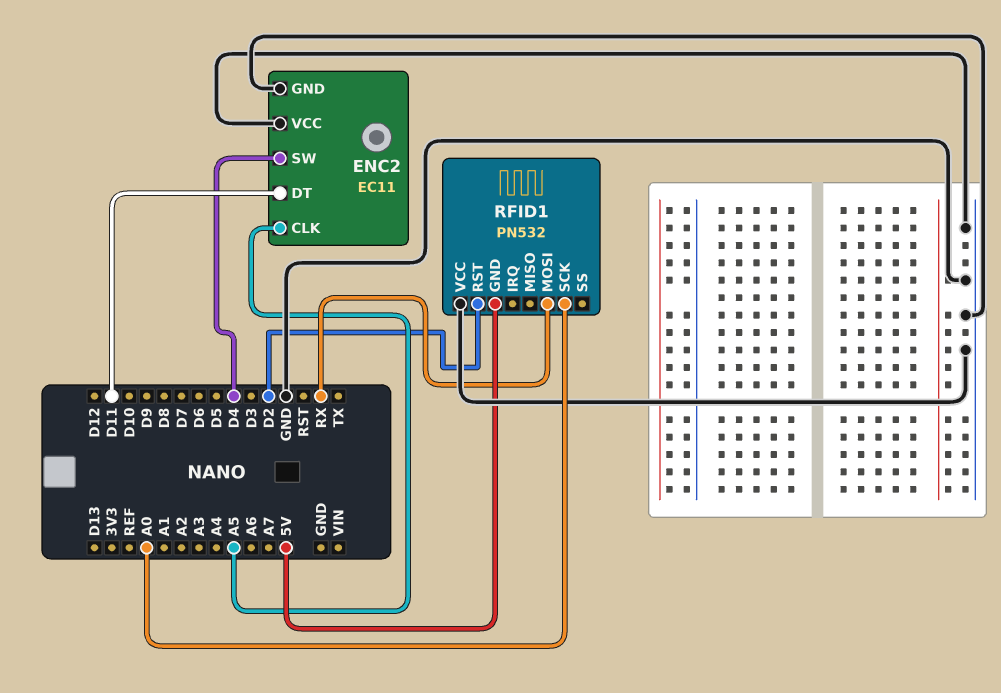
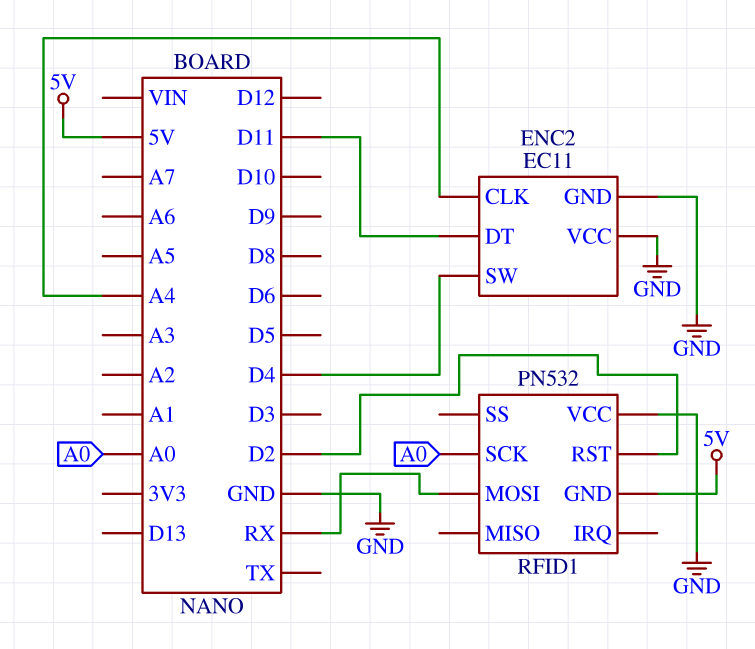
ENC2 pin CLK: A5 -> A4

